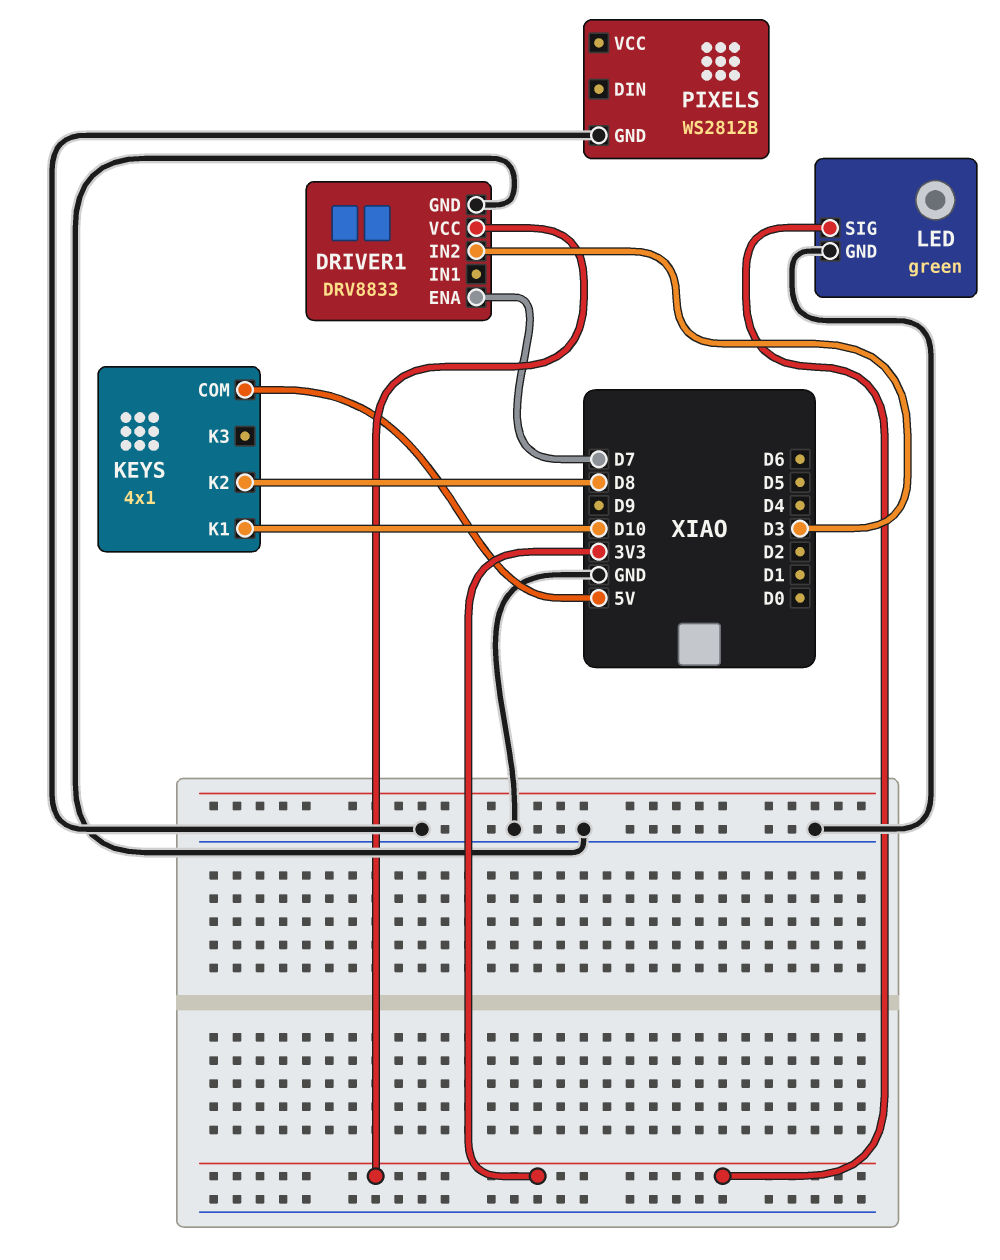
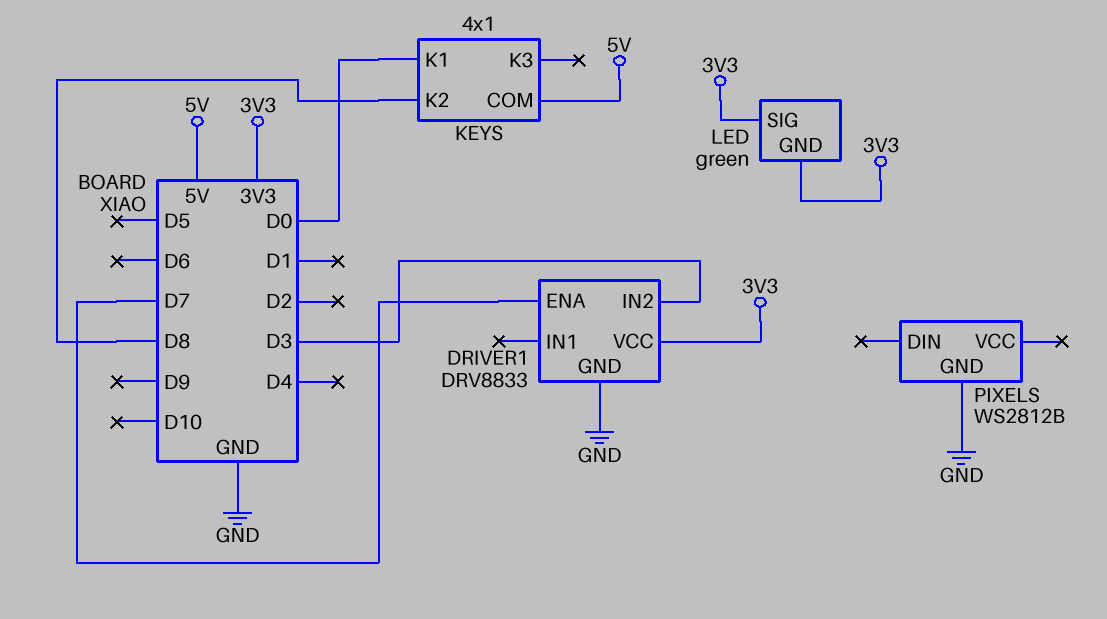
KEYS pin K1: D10 -> D0
LED pin GND: GND -> 3V3

